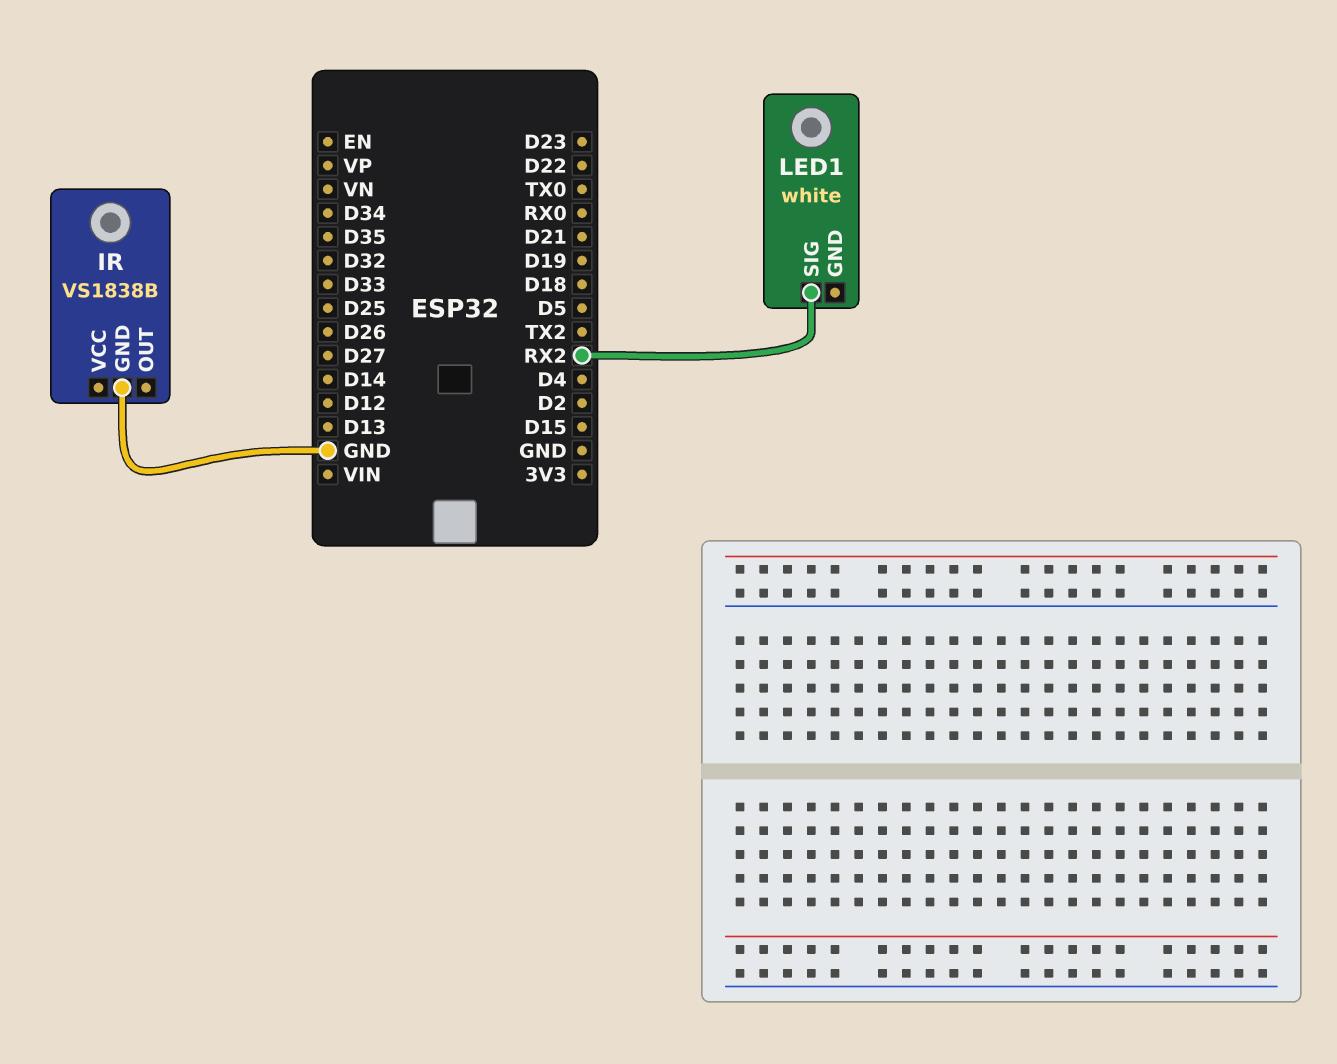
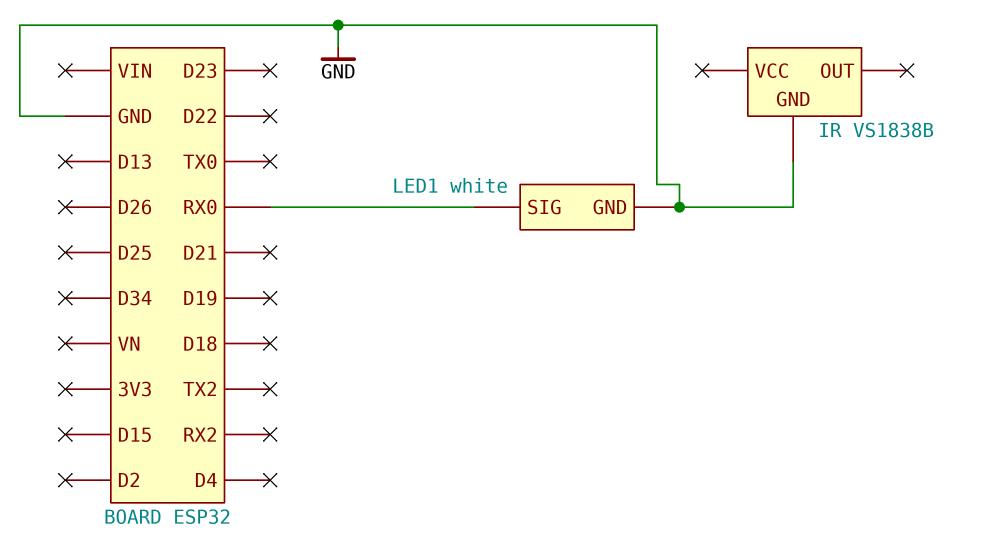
LED1 pin GND: none -> GND
LED1 pin SIG: RX2 -> RX0

